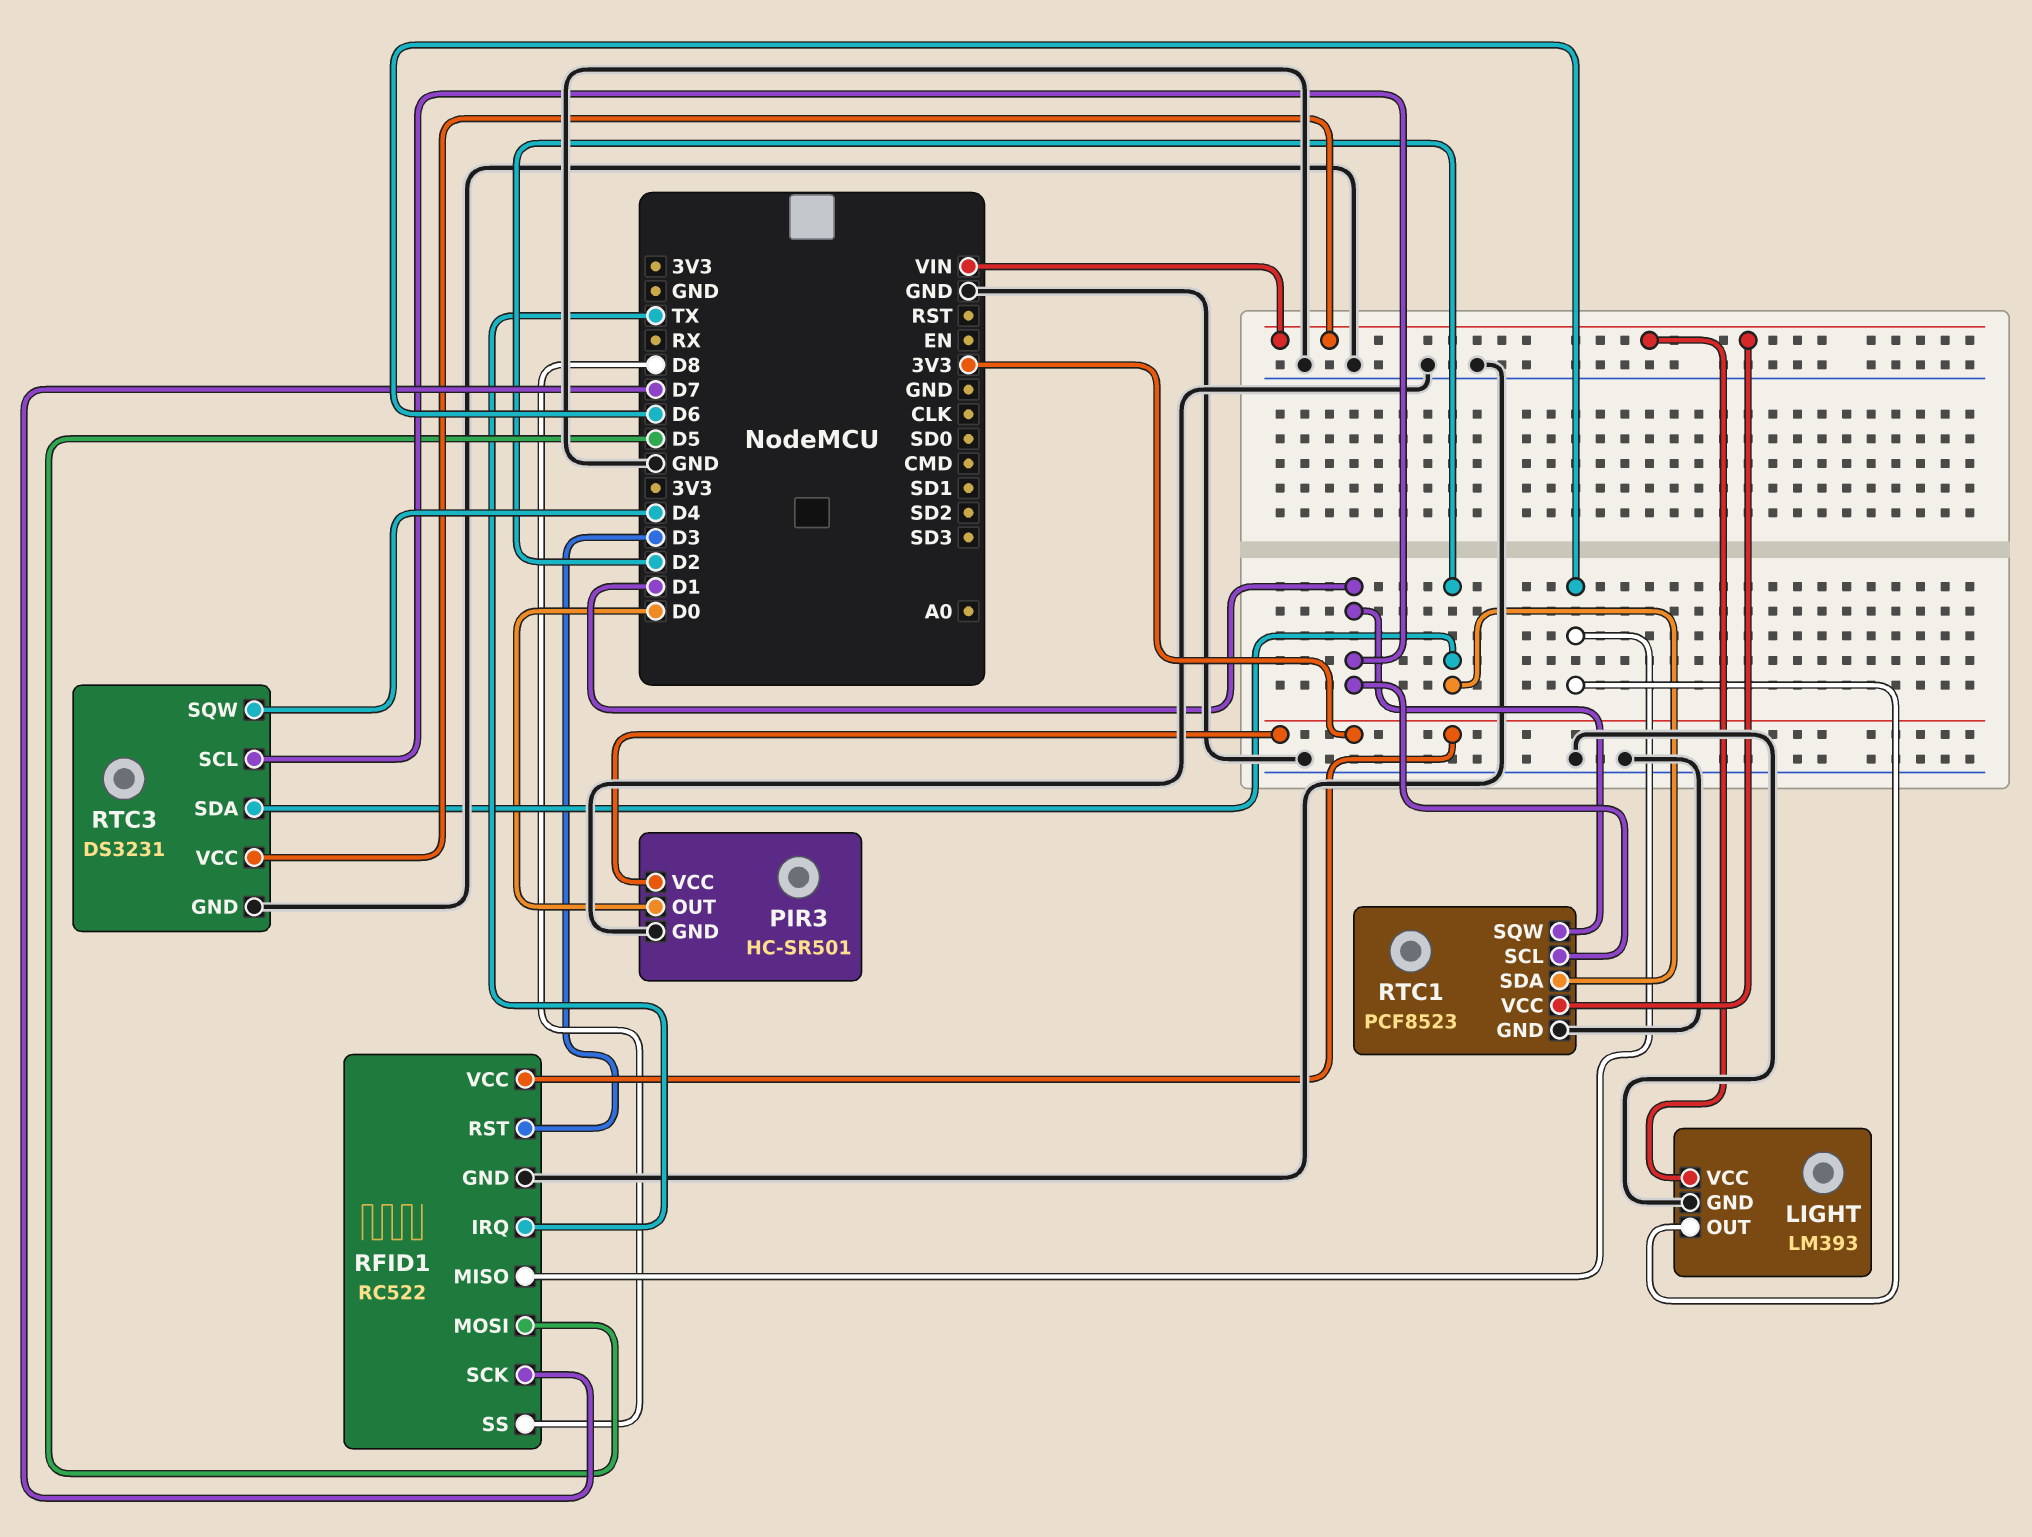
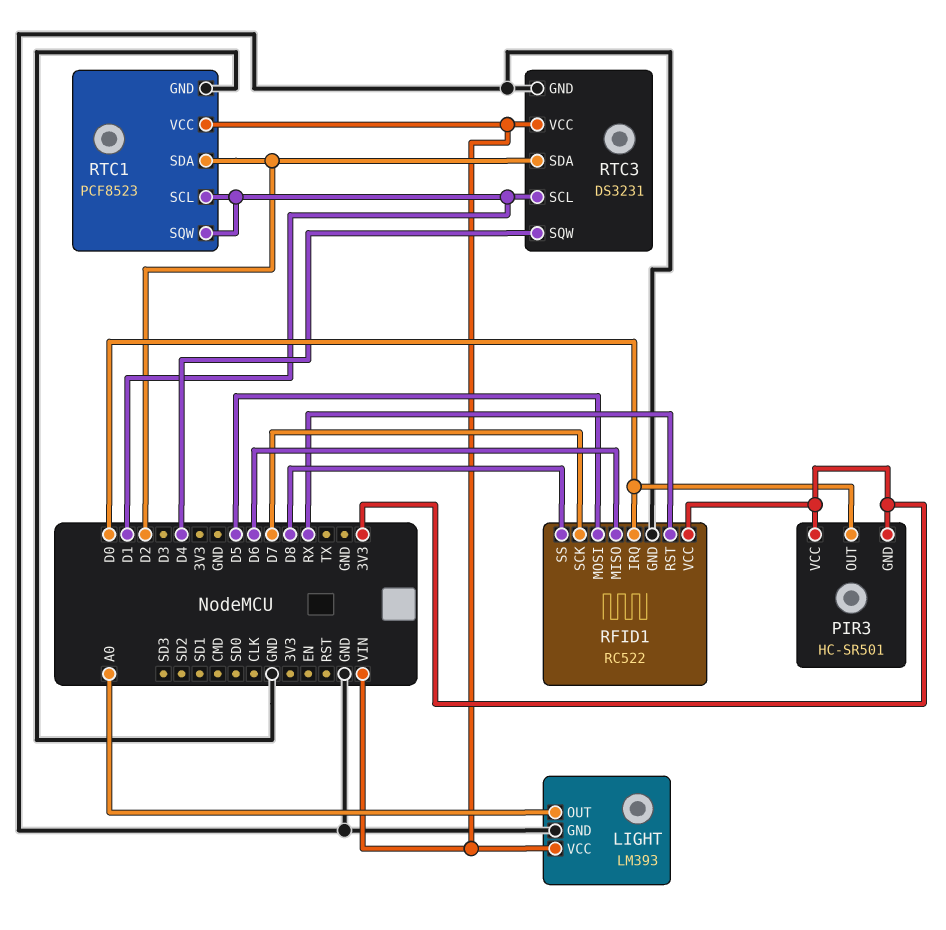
LIGHT pin OUT: D6 -> A0
PIR3 pin GND: GND -> 3V3
RFID1 pin IRQ: TX -> D0
RFID1 pin RST: D3 -> RX

